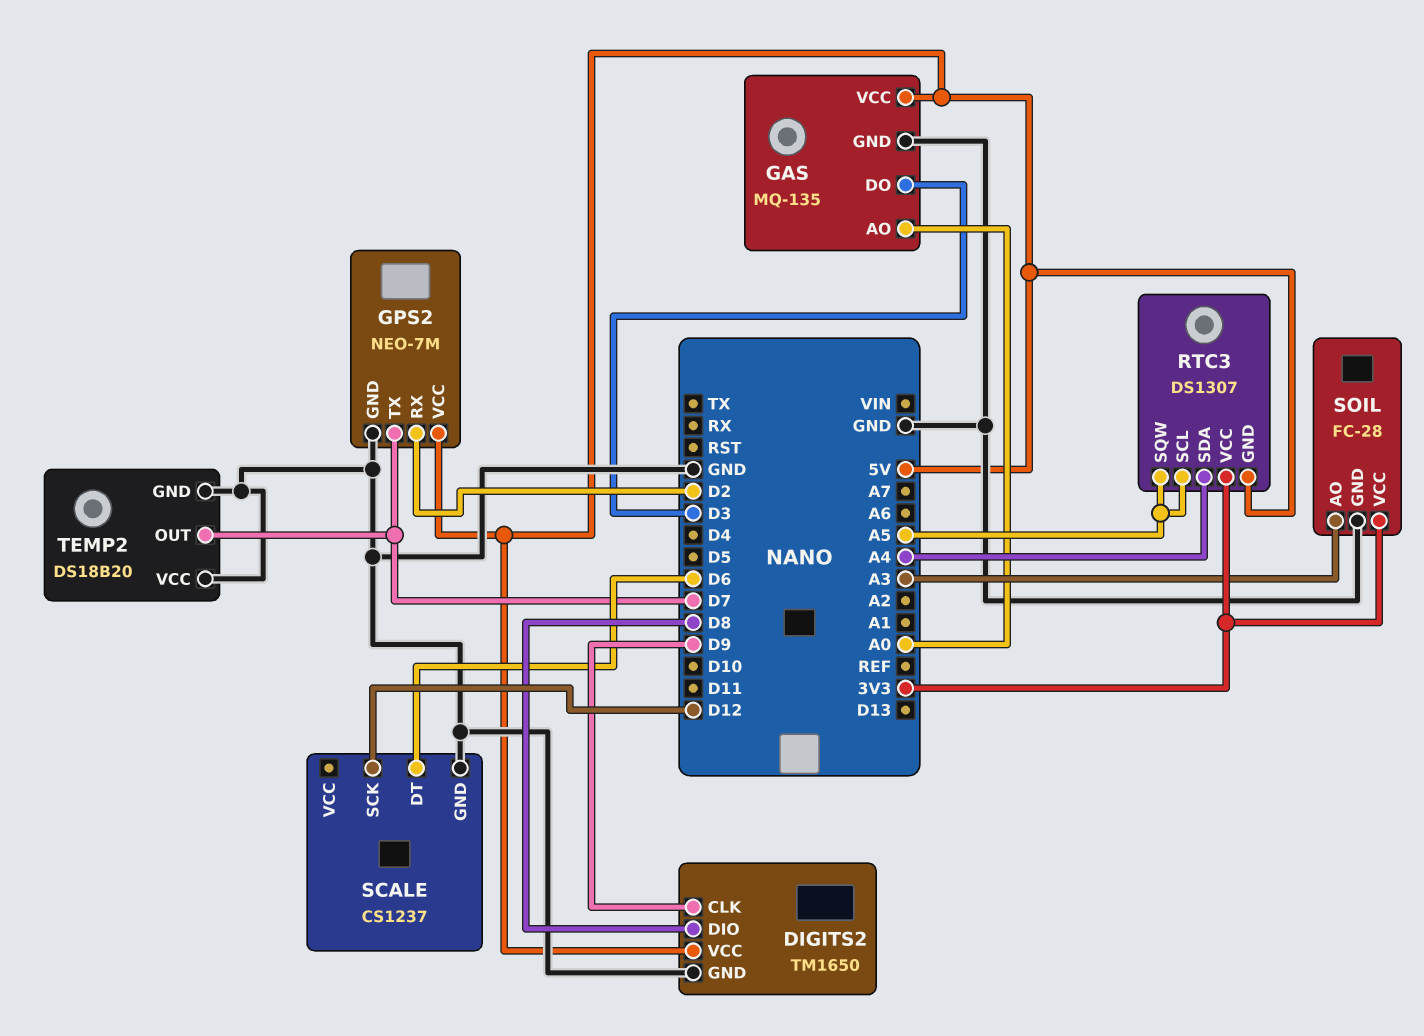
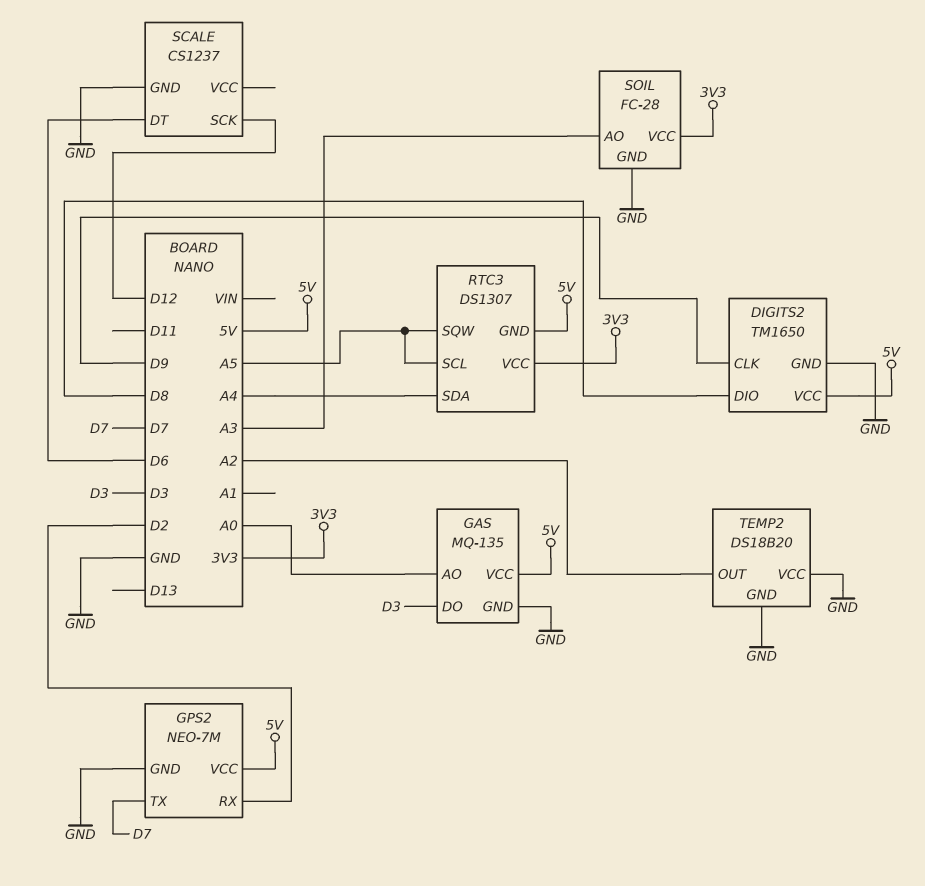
TEMP2 pin OUT: D7 -> A2

